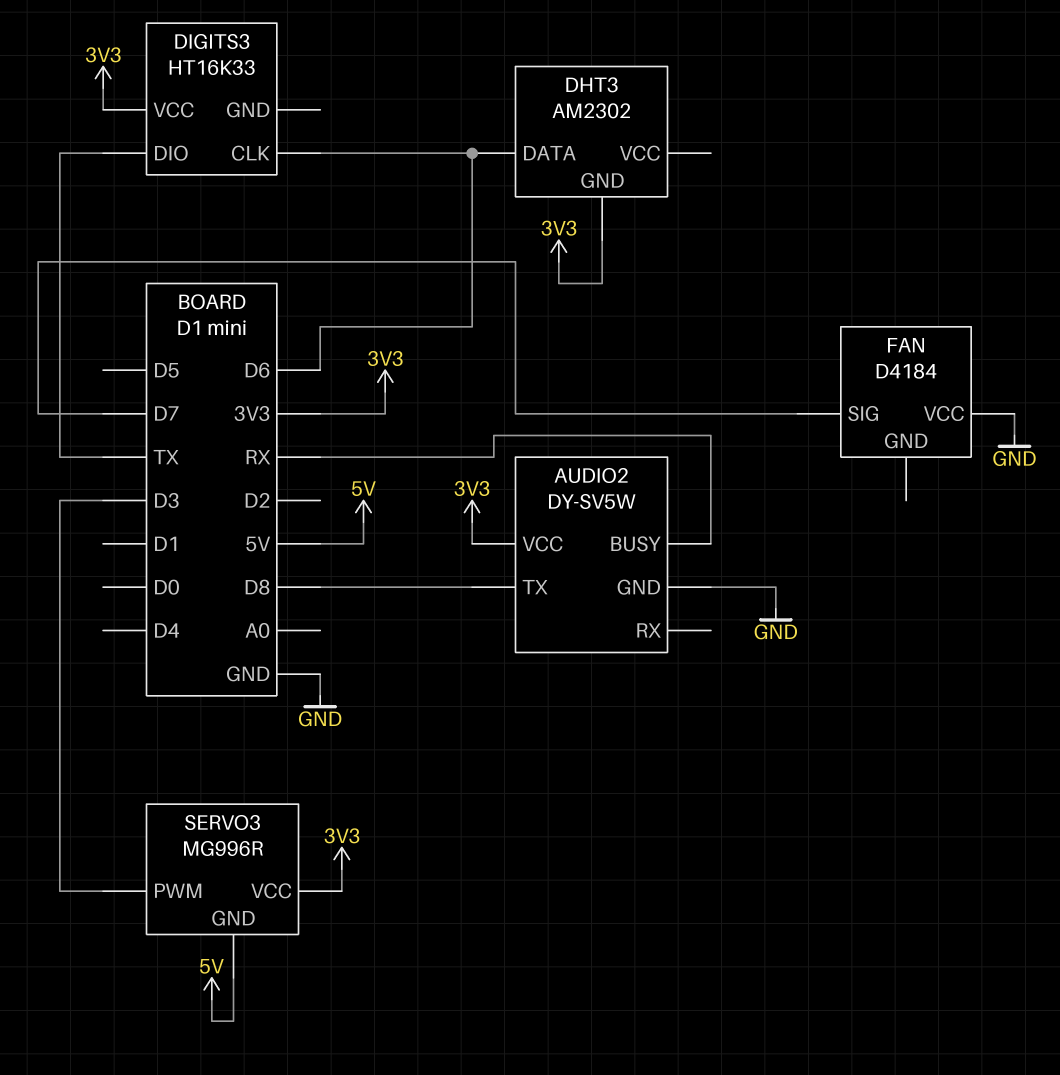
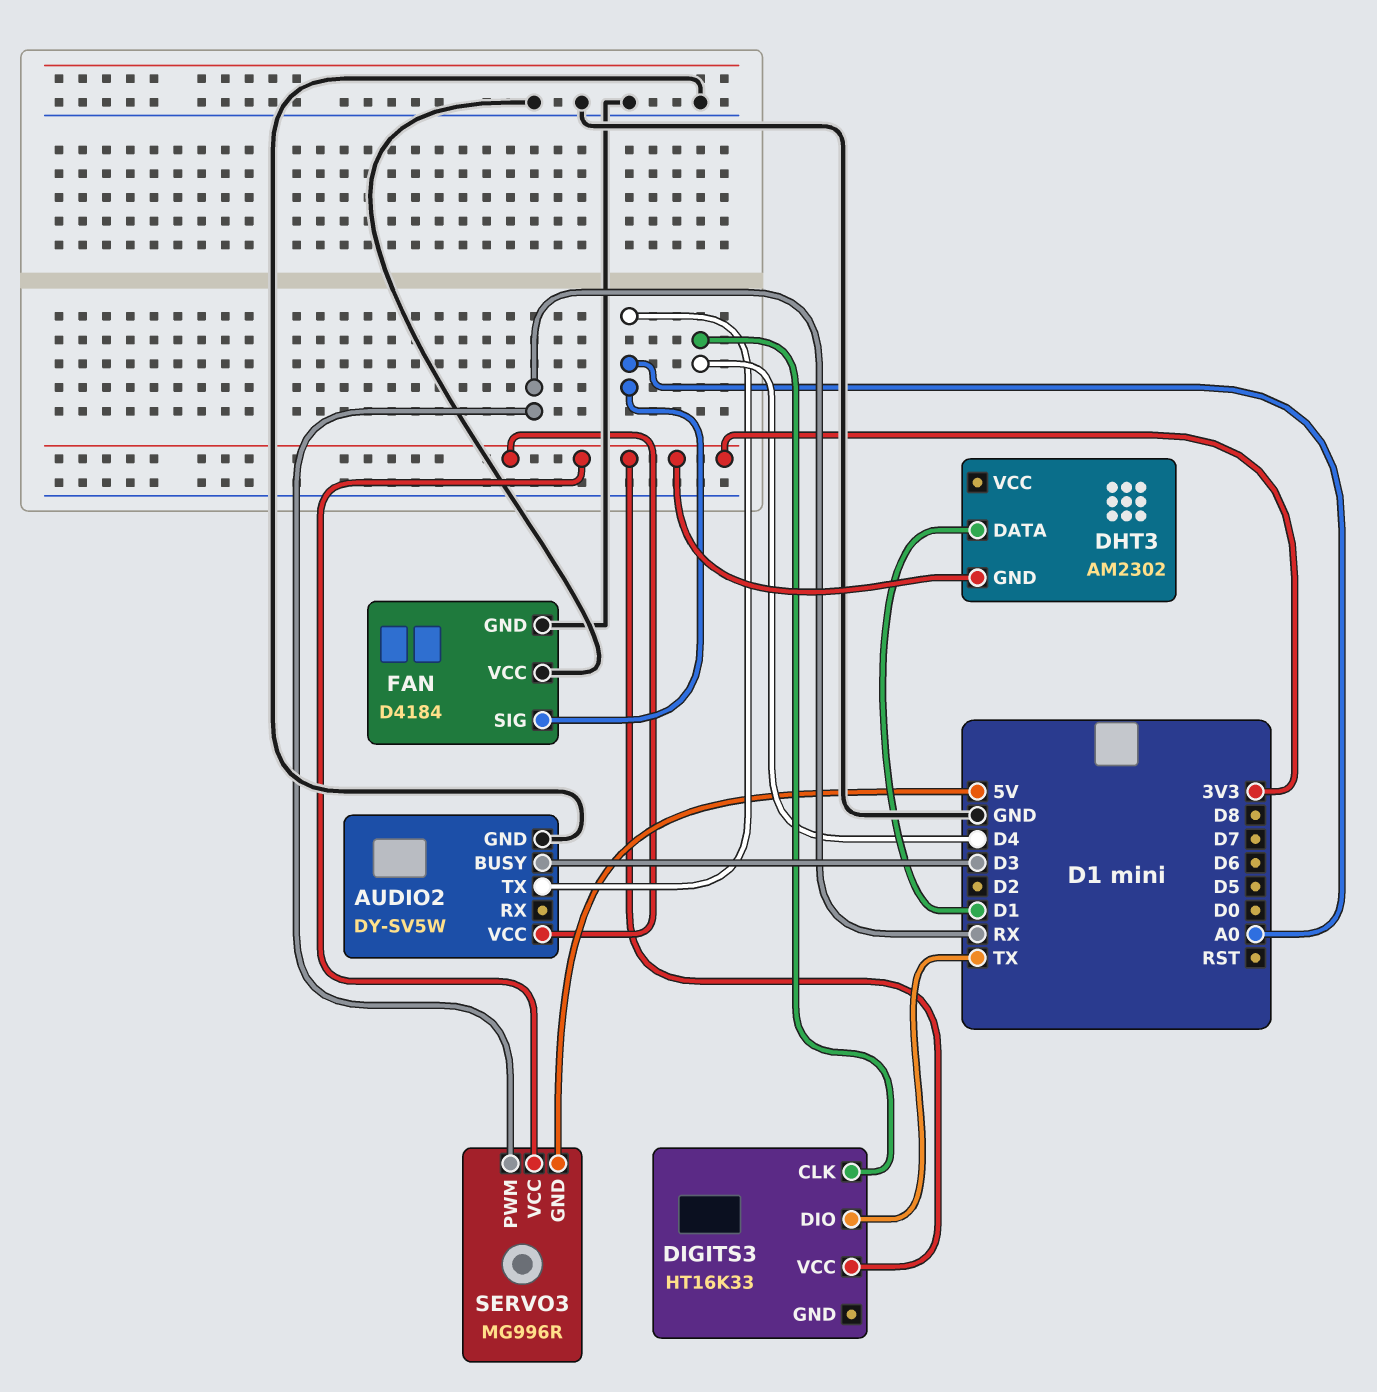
AUDIO2 pin BUSY: RX -> D3
AUDIO2 pin TX: D8 -> A0
DHT3 pin DATA: D6 -> D1
DIGITS3 pin CLK: D6 -> D4
FAN pin GND: none -> GND
FAN pin SIG: D7 -> A0
SERVO3 pin PWM: D3 -> RX

